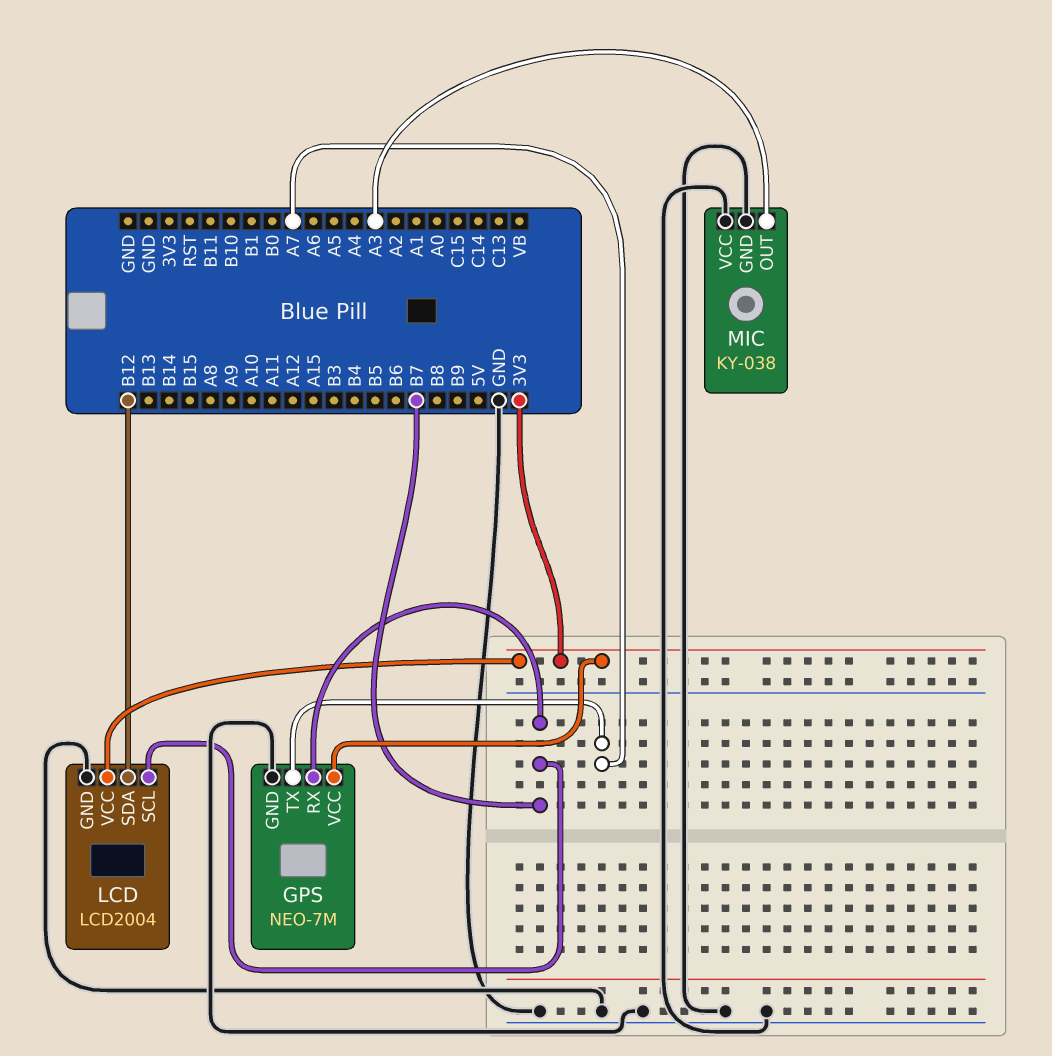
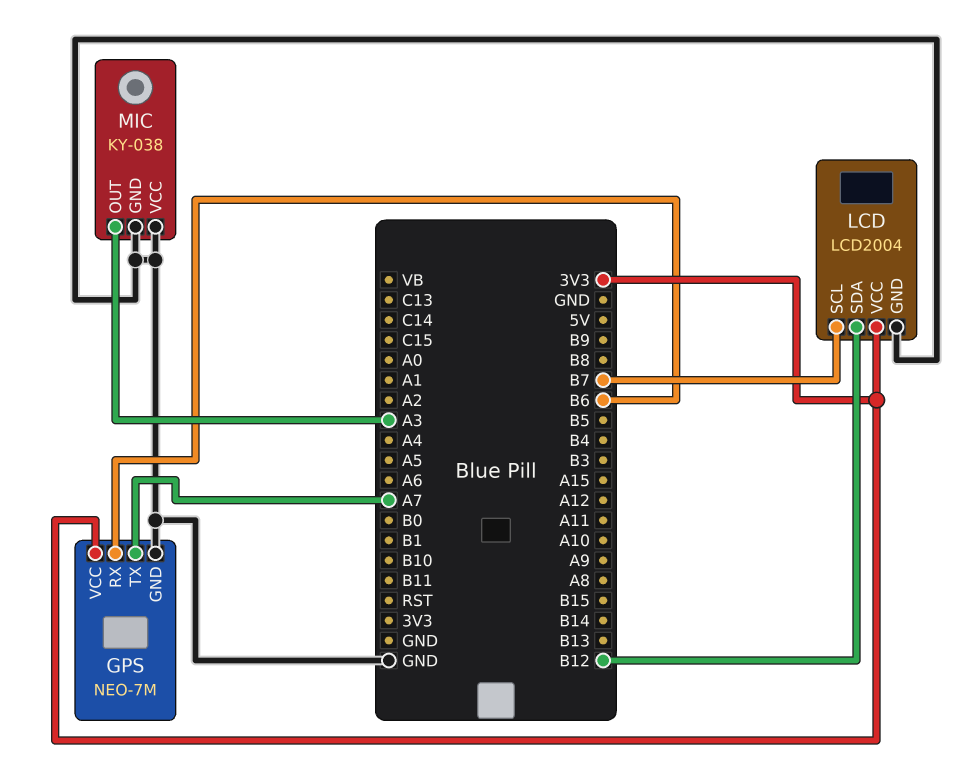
GPS pin RX: B7 -> B6

